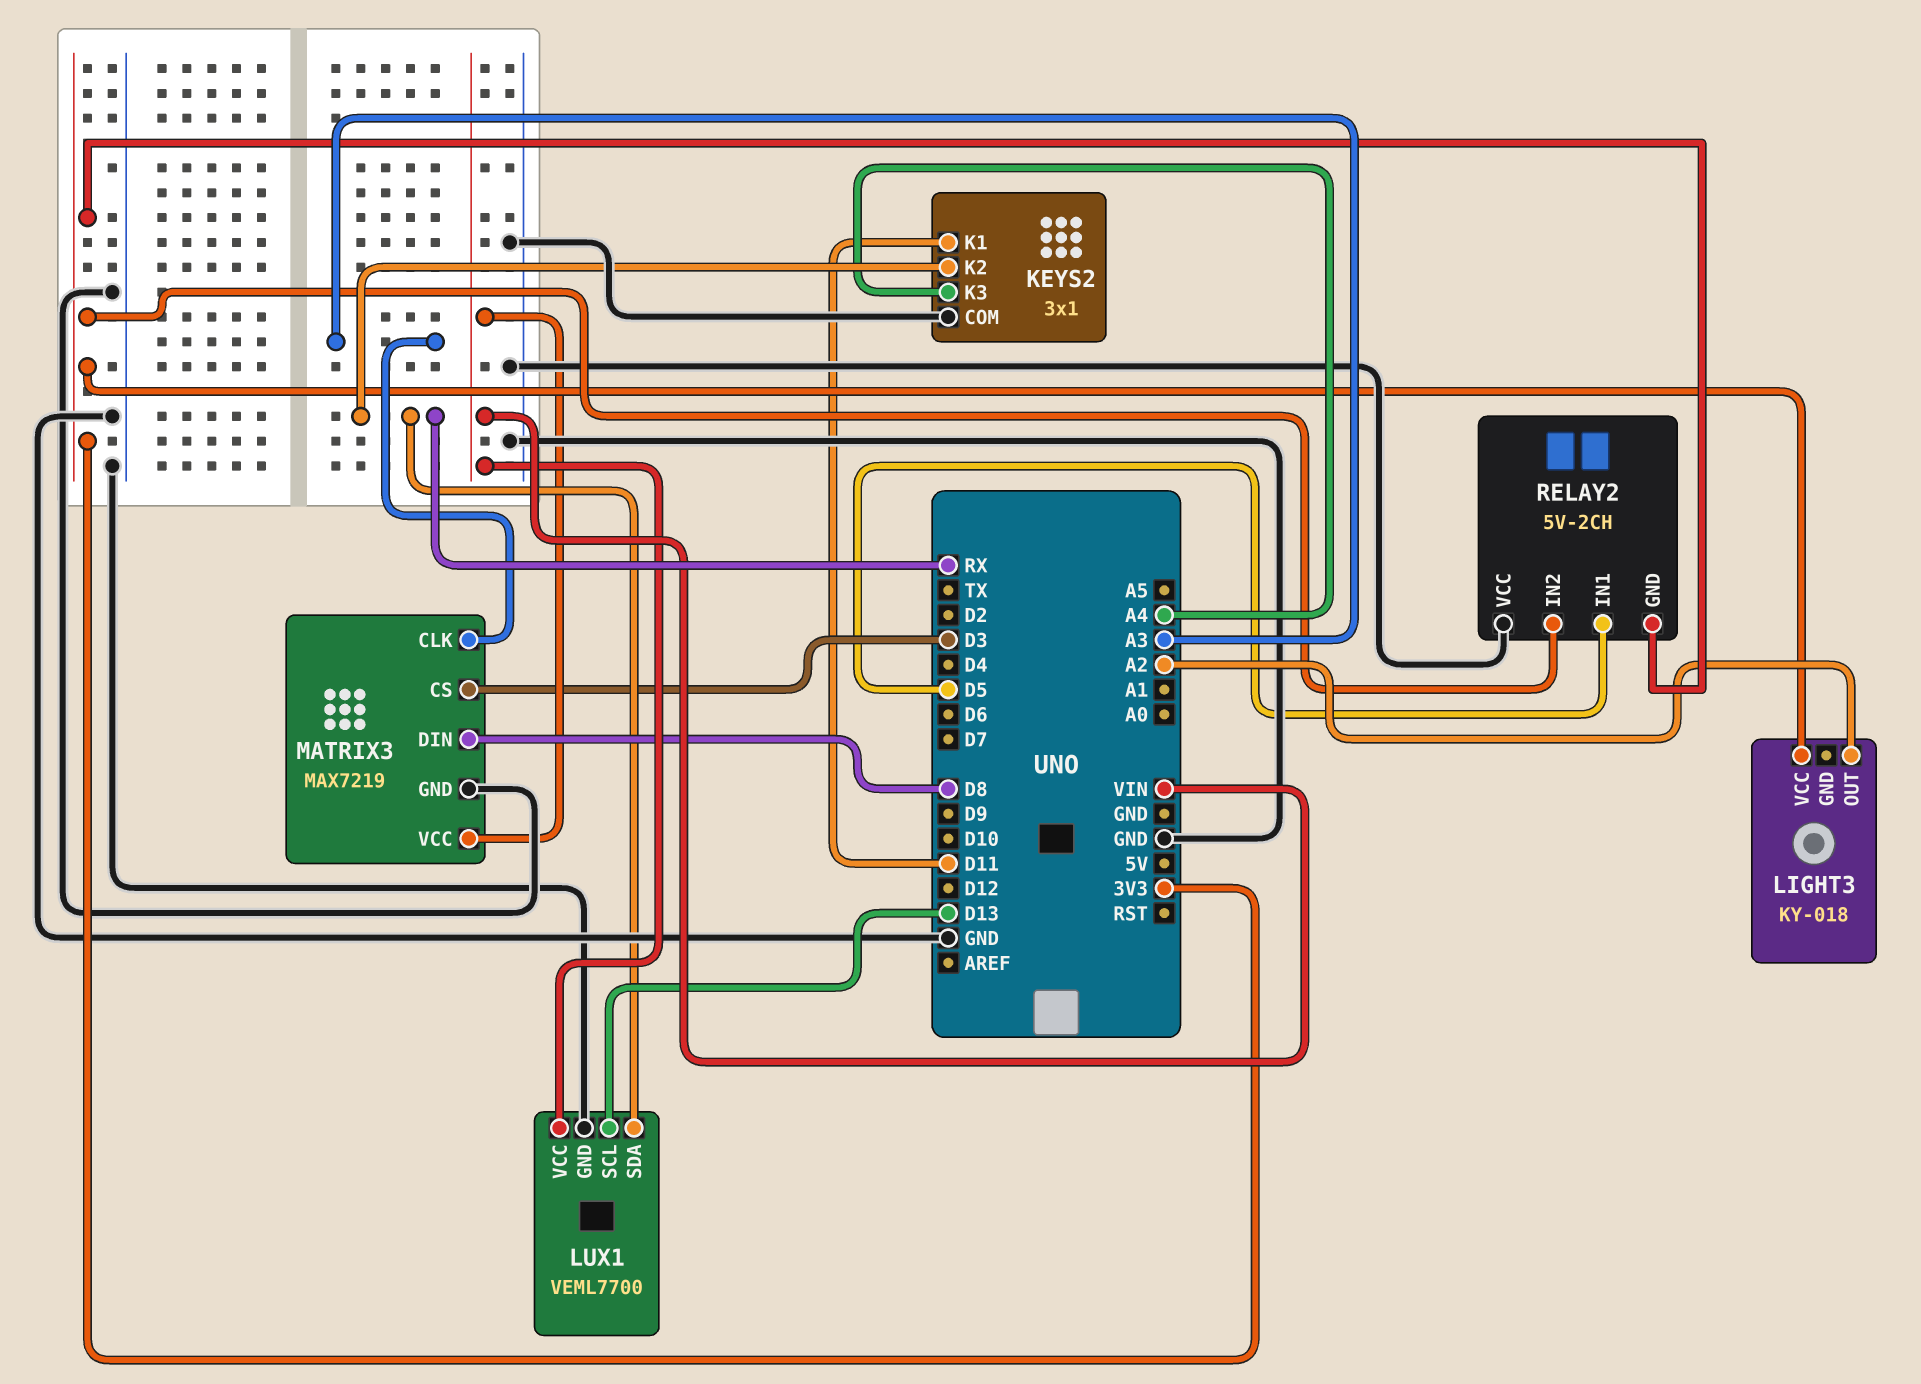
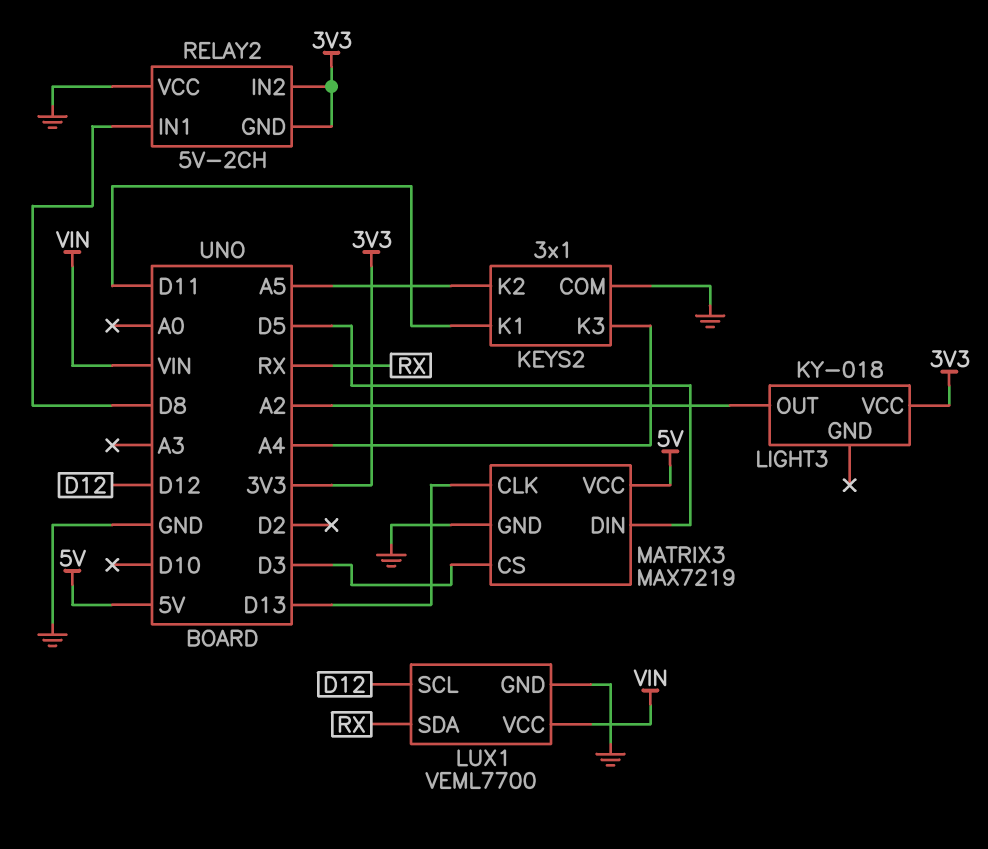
KEYS2 pin K2: RX -> A5
LUX1 pin SCL: D13 -> D12
MATRIX3 pin CLK: A3 -> D13
MATRIX3 pin DIN: D8 -> D5
MATRIX3 pin VCC: VIN -> 5V
RELAY2 pin IN1: D5 -> D8

